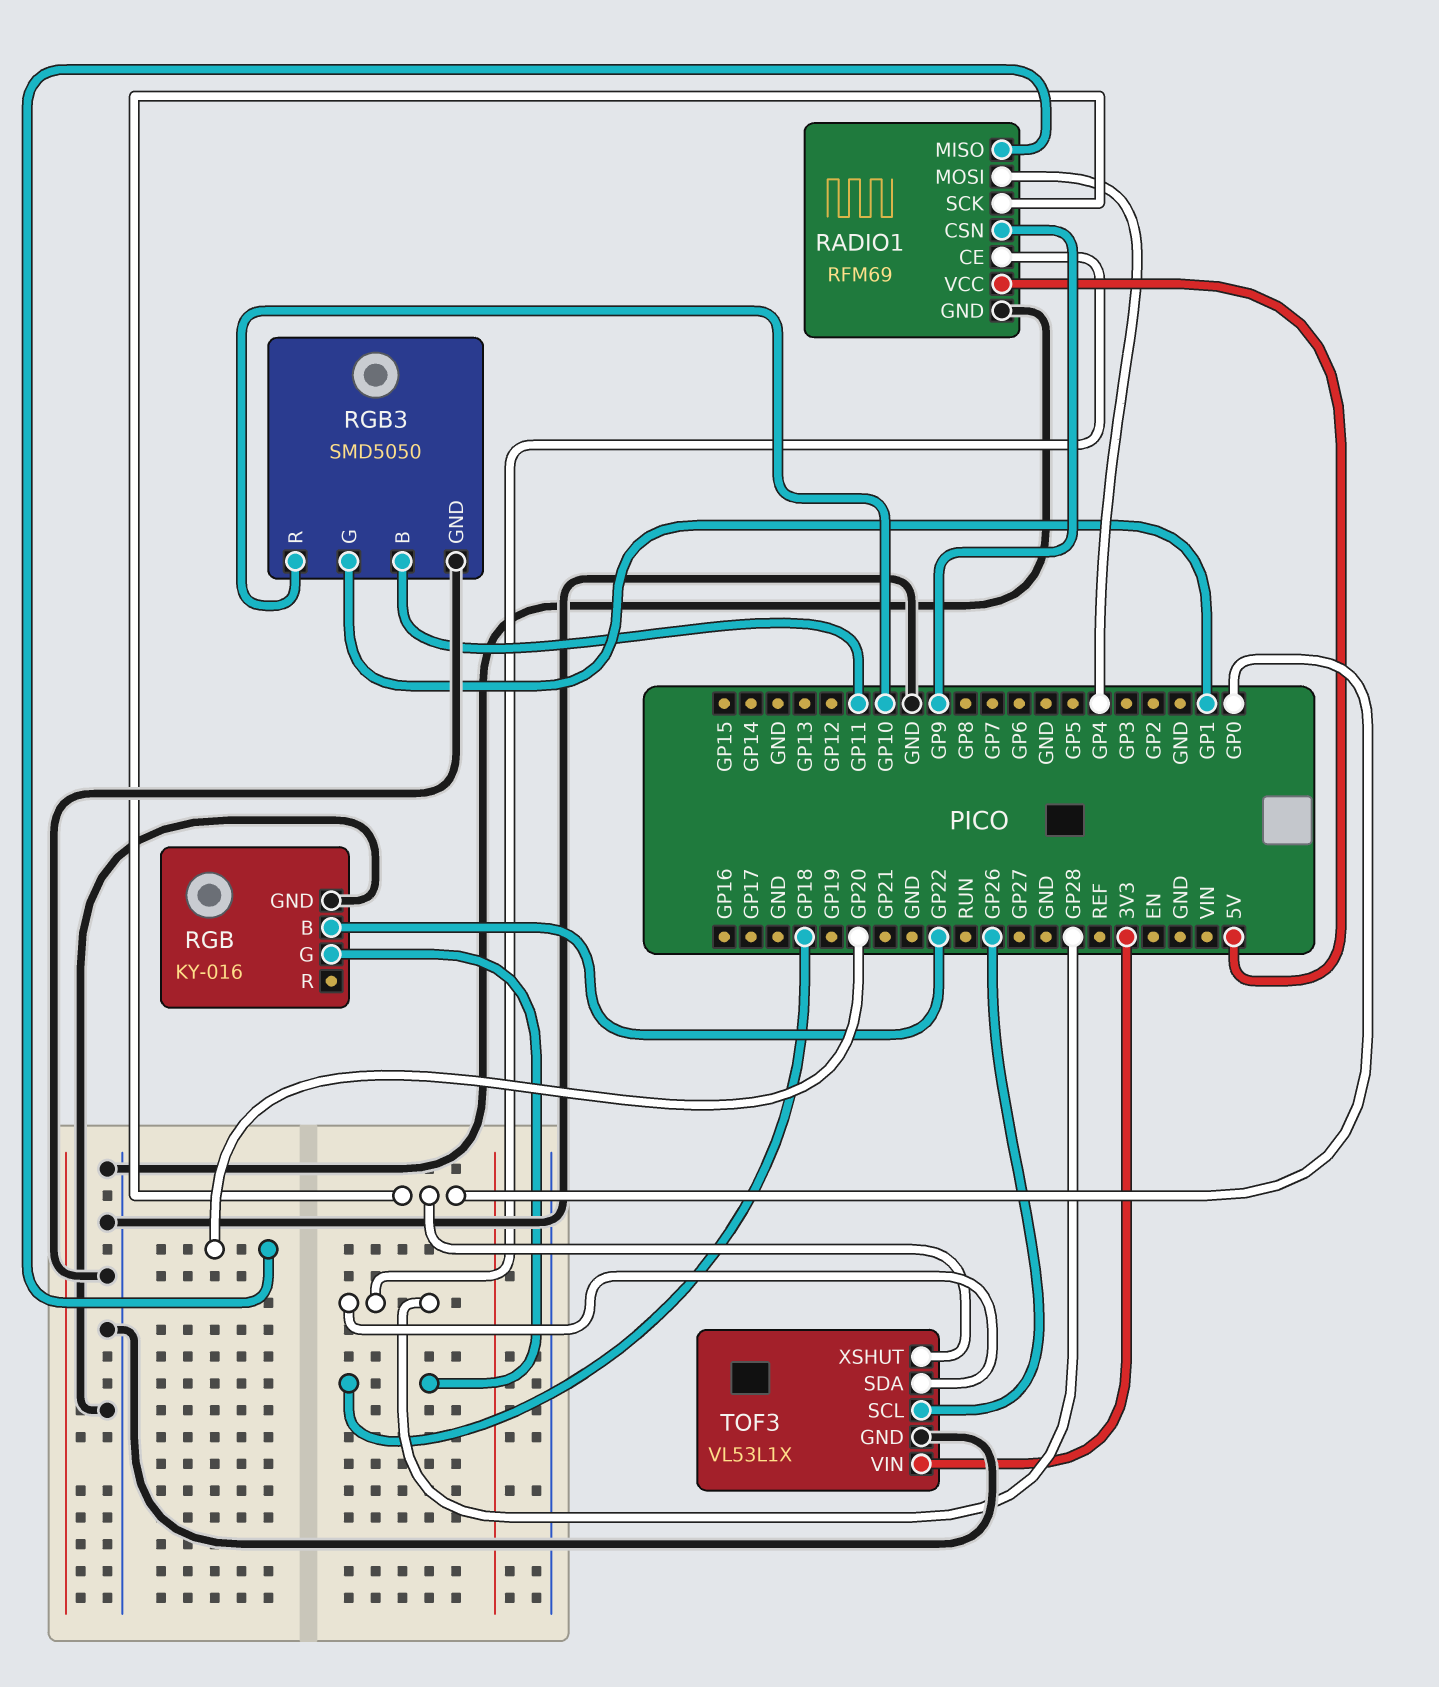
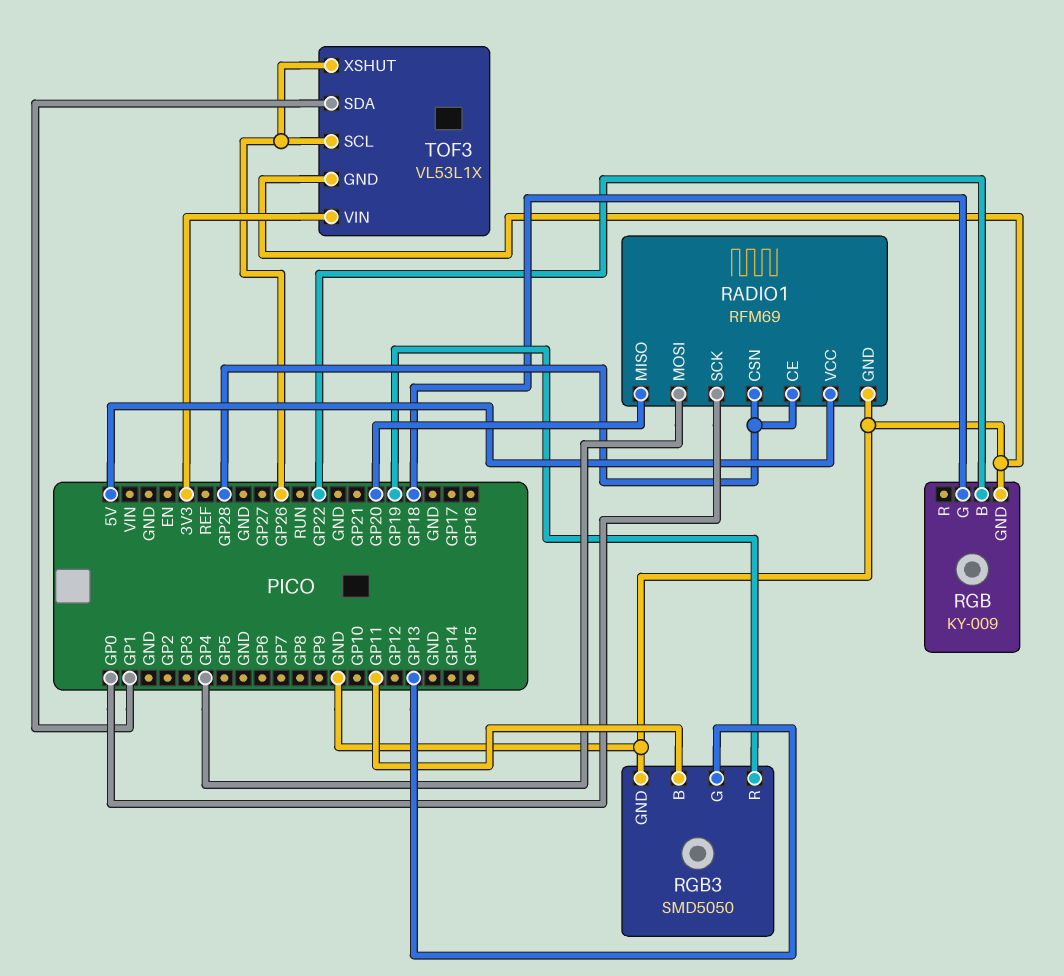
RADIO1 pin CSN: GP9 -> GP28
RGB: KY-016 -> KY-009
RGB3 pin G: GP1 -> GP13
RGB3 pin R: GP10 -> GP19
TOF3 pin SDA: GP28 -> GP1
TOF3 pin XSHUT: GP0 -> GP26

